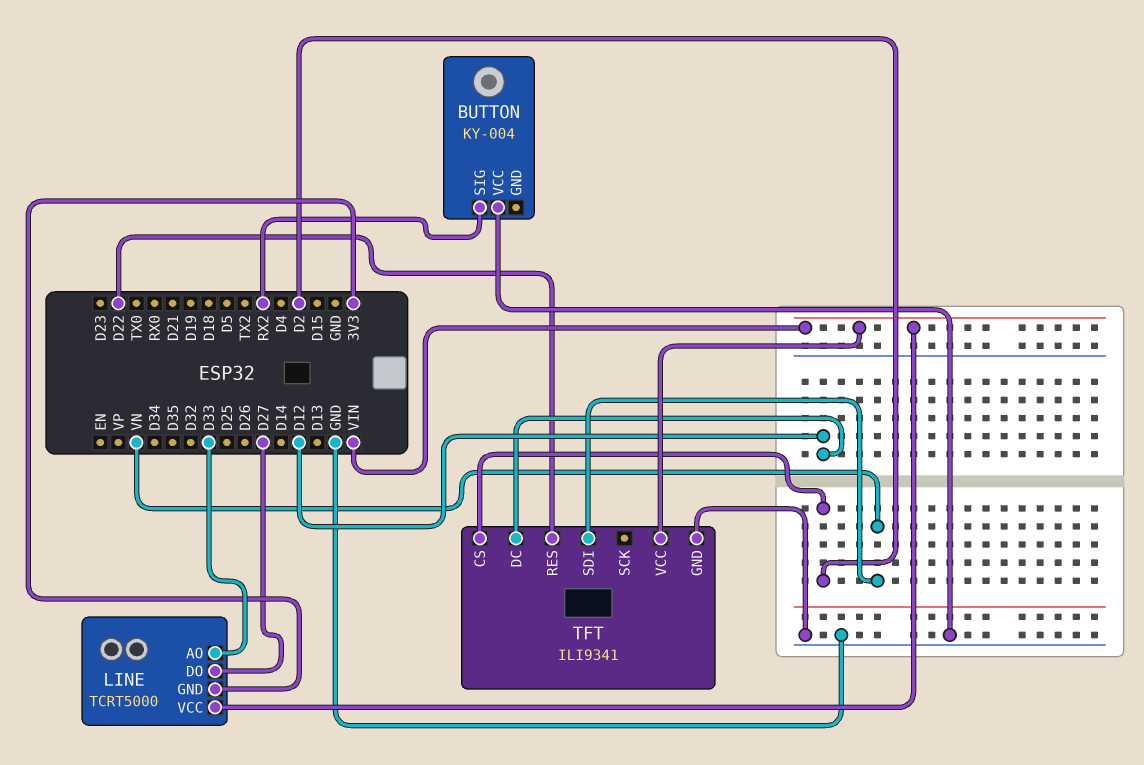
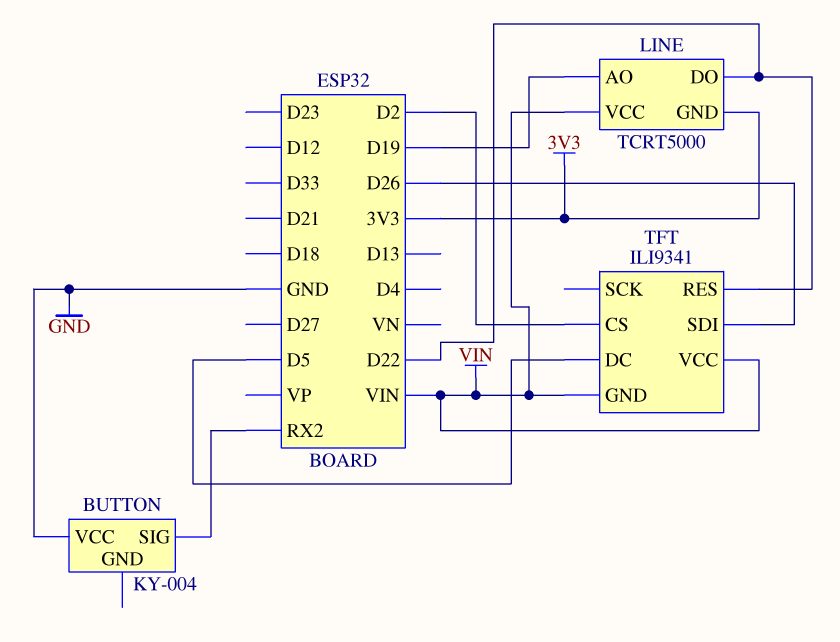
LINE pin AO: D33 -> D19
LINE pin DO: D27 -> D22
TFT pin DC: D12 -> D5
TFT pin GND: GND -> VIN
TFT pin SDI: VN -> D26

